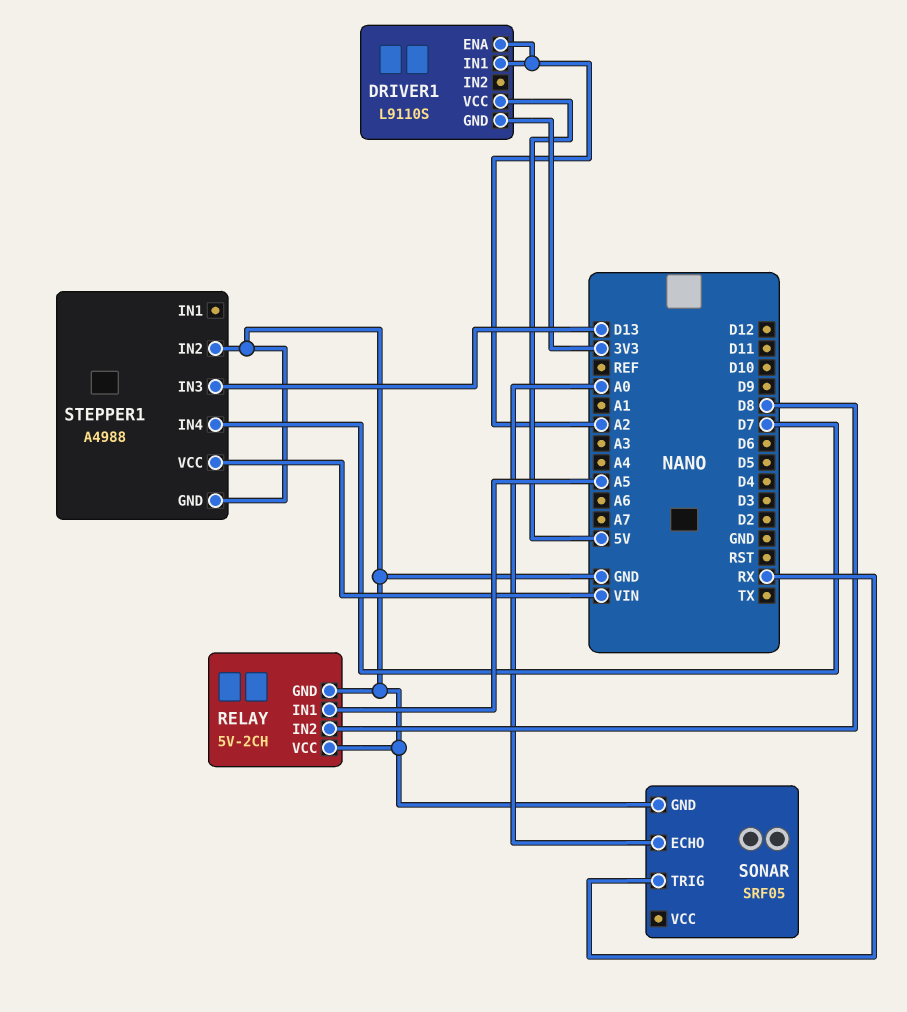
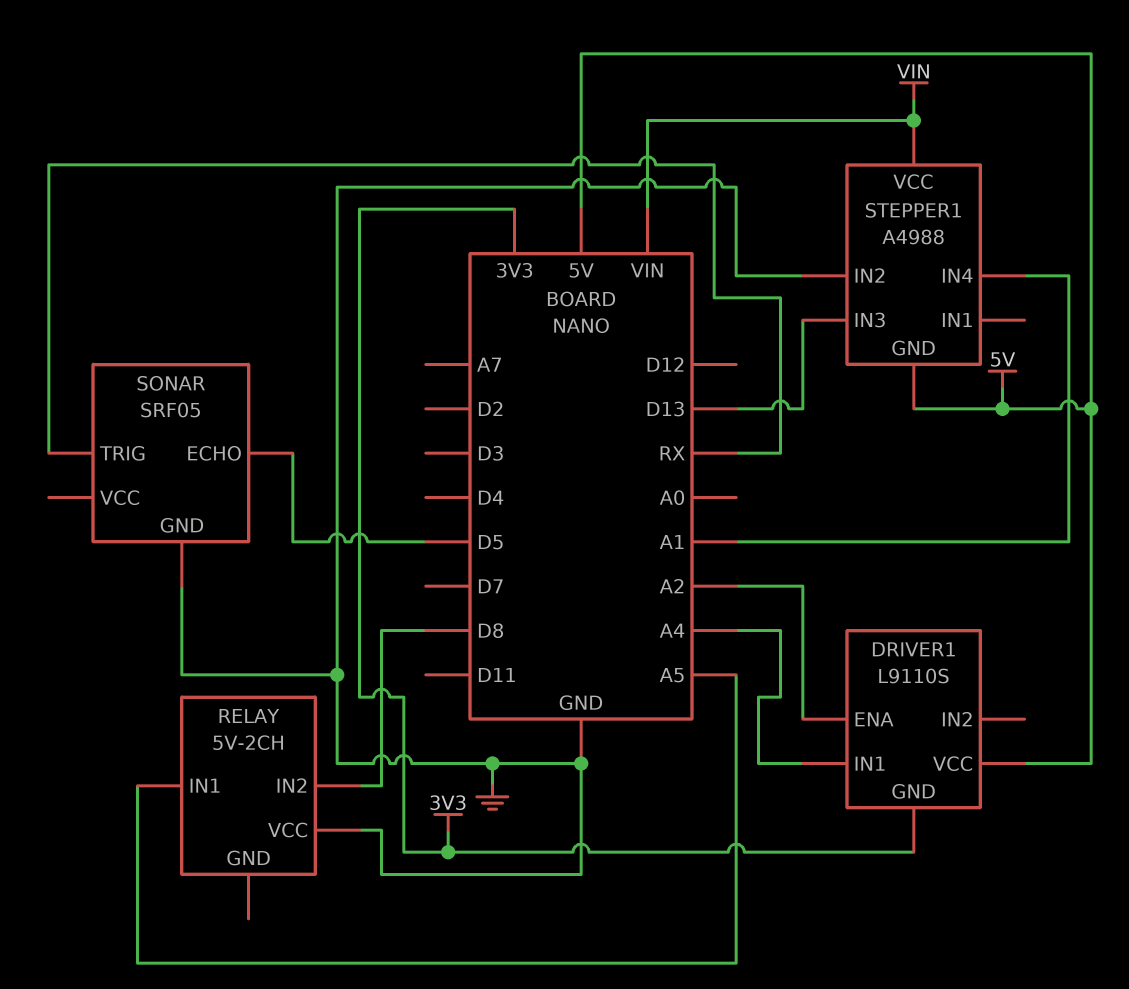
DRIVER1 pin IN1: A2 -> A4
RELAY pin GND: GND -> none
SONAR pin ECHO: A0 -> D5
STEPPER1 pin GND: GND -> 5V
STEPPER1 pin IN4: D7 -> A1

